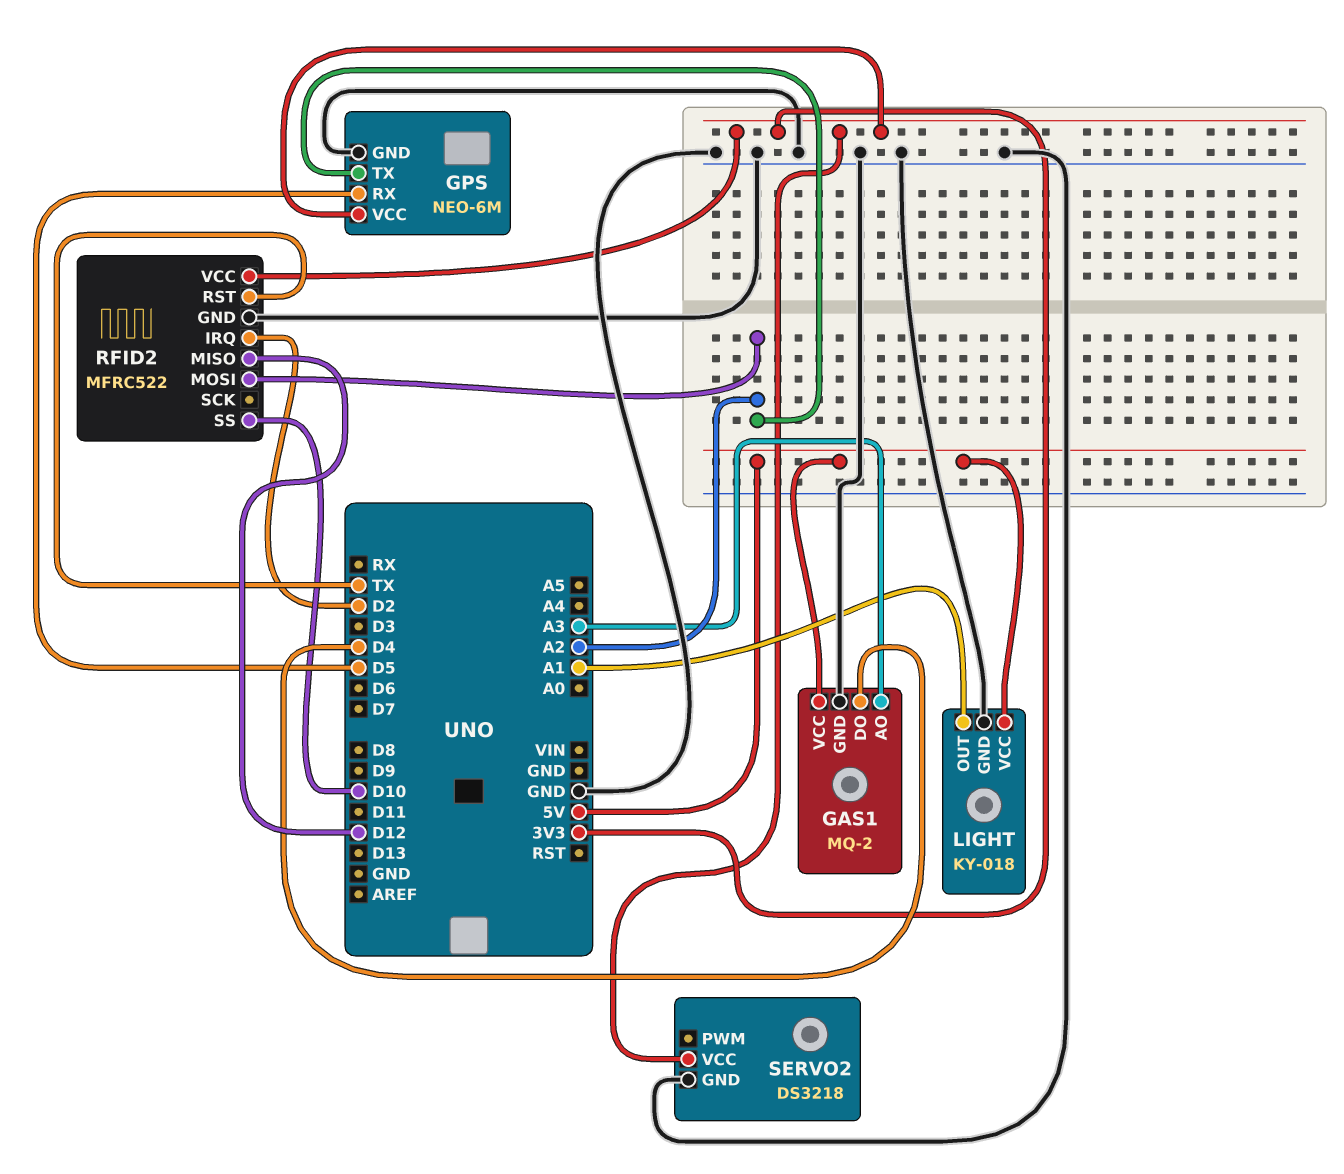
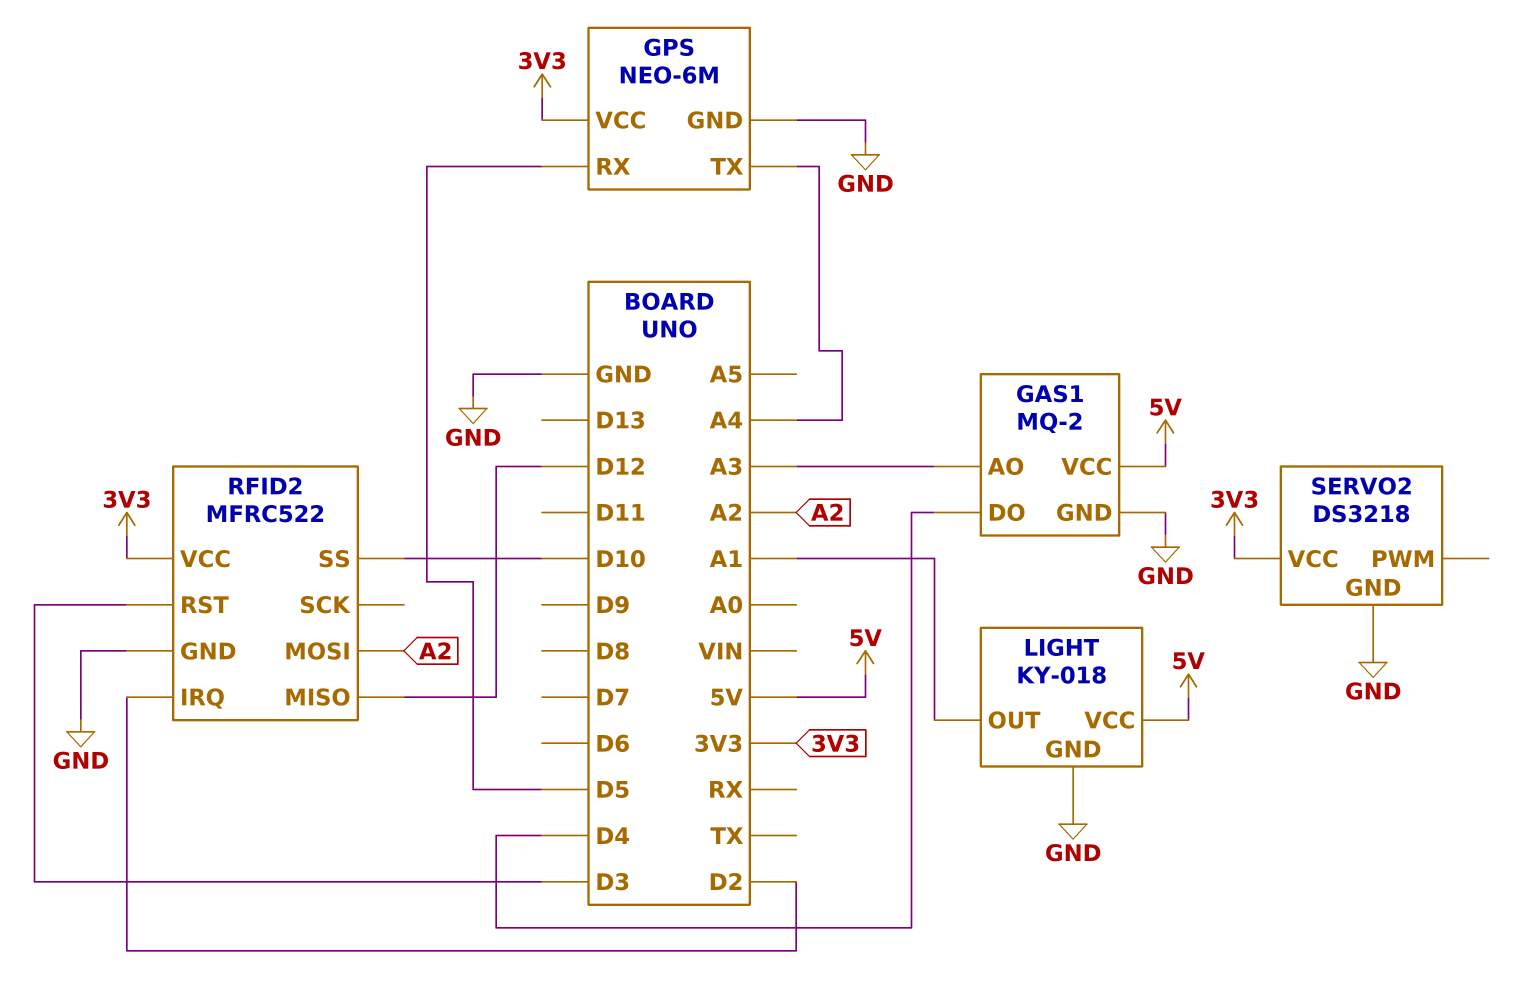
GPS pin TX: A2 -> A4
RFID2 pin RST: TX -> D3

